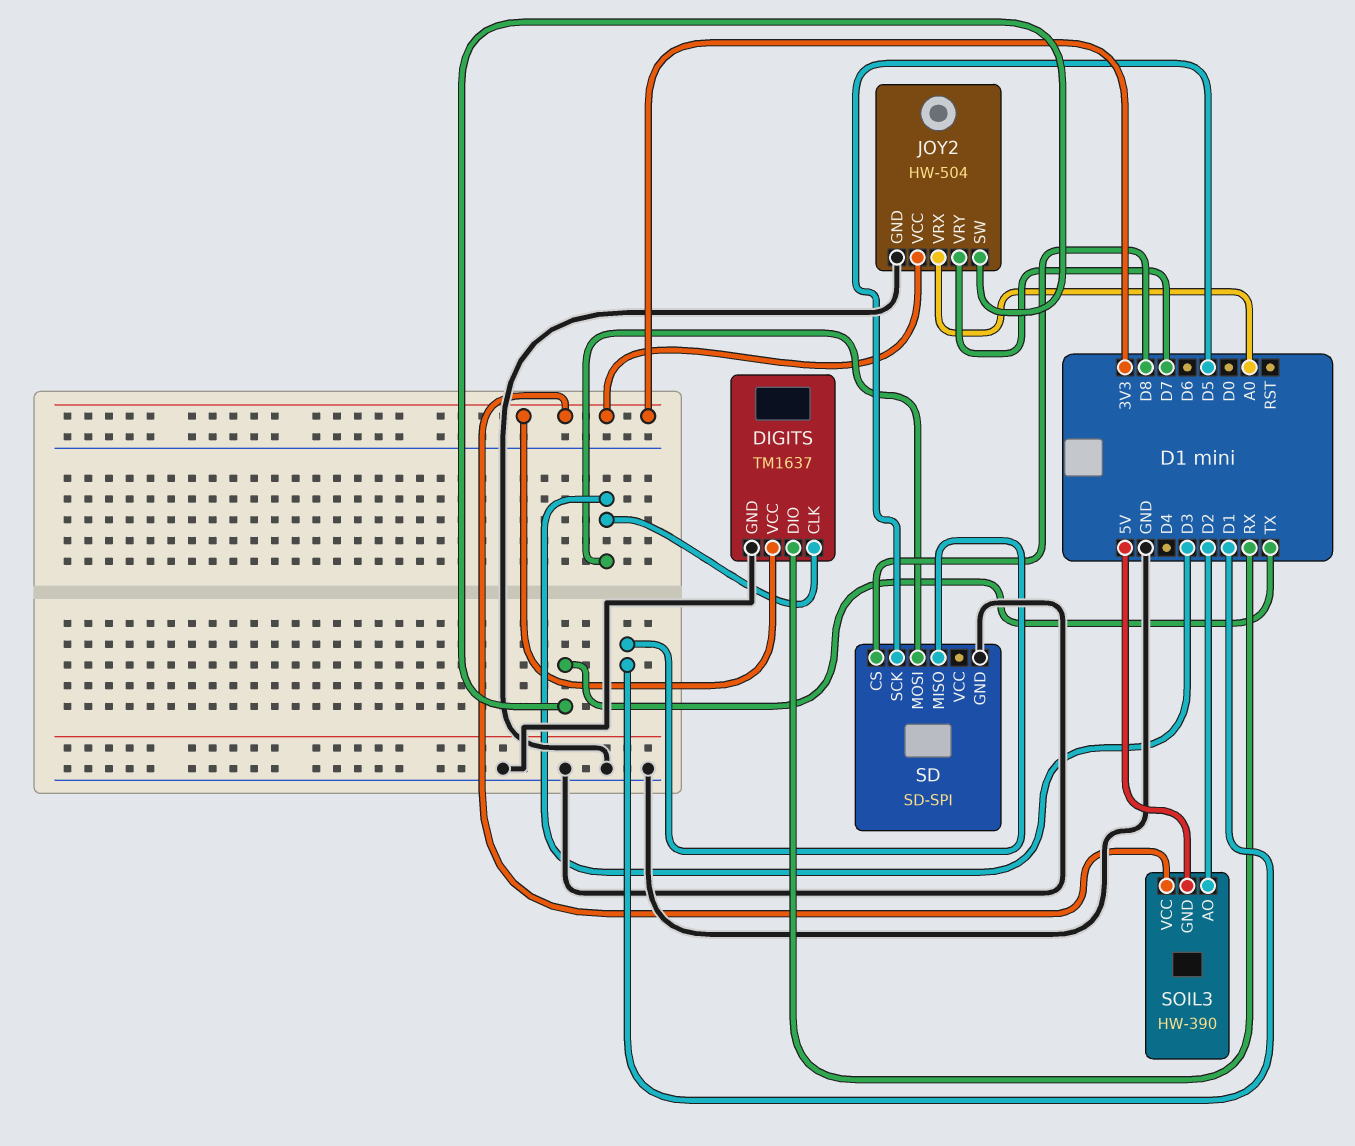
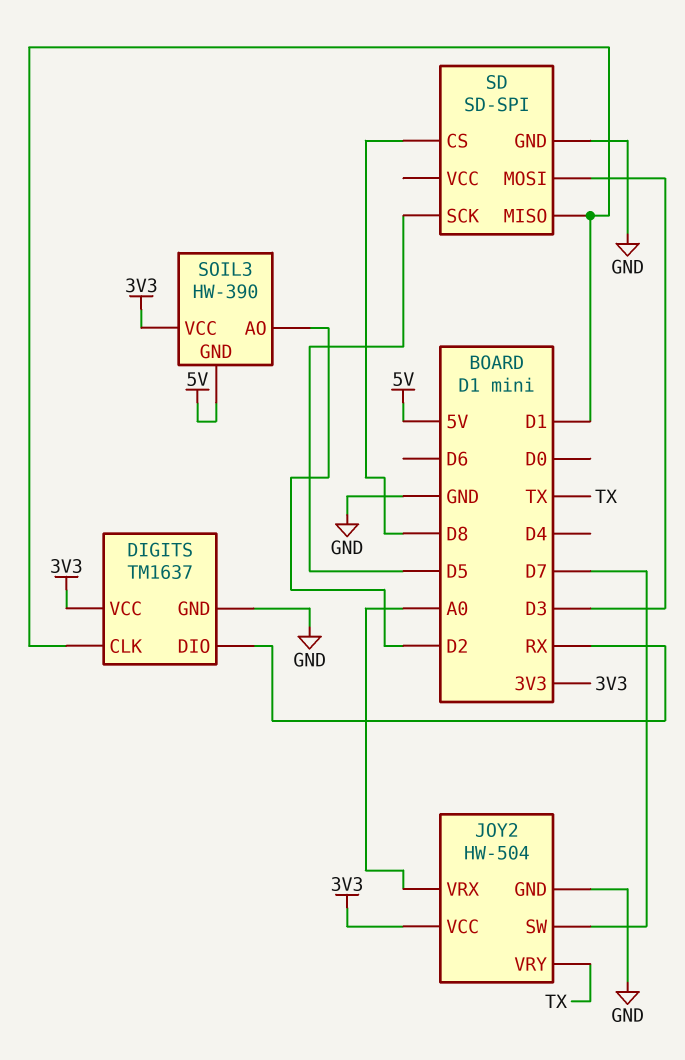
DIGITS pin CLK: D3 -> D1
JOY2 pin SW: TX -> D7
JOY2 pin VRY: D7 -> TX

